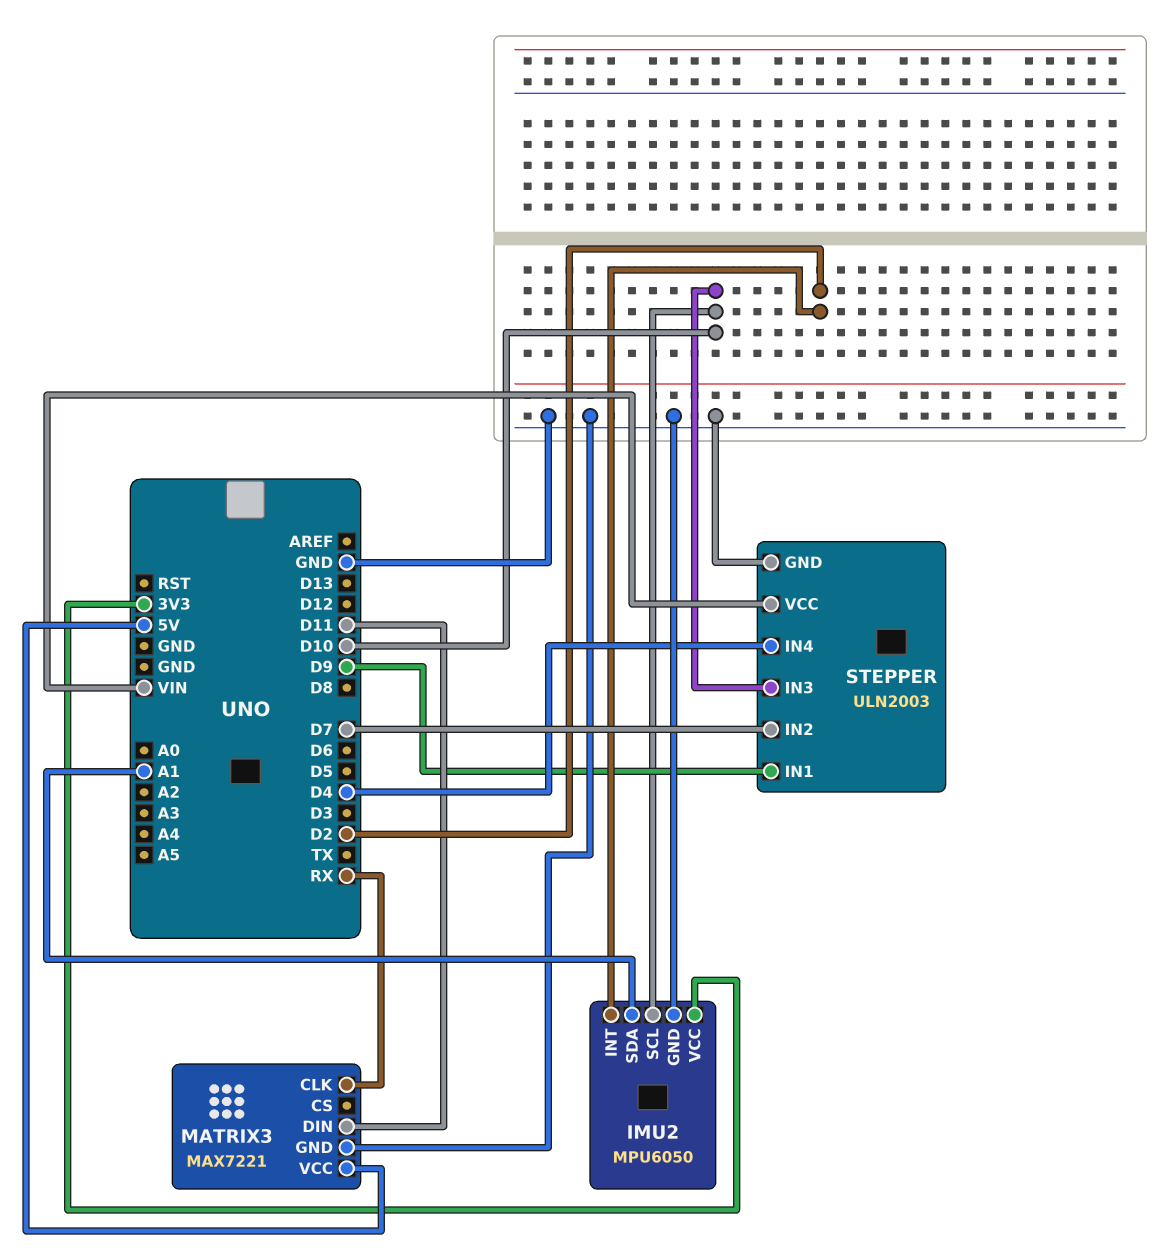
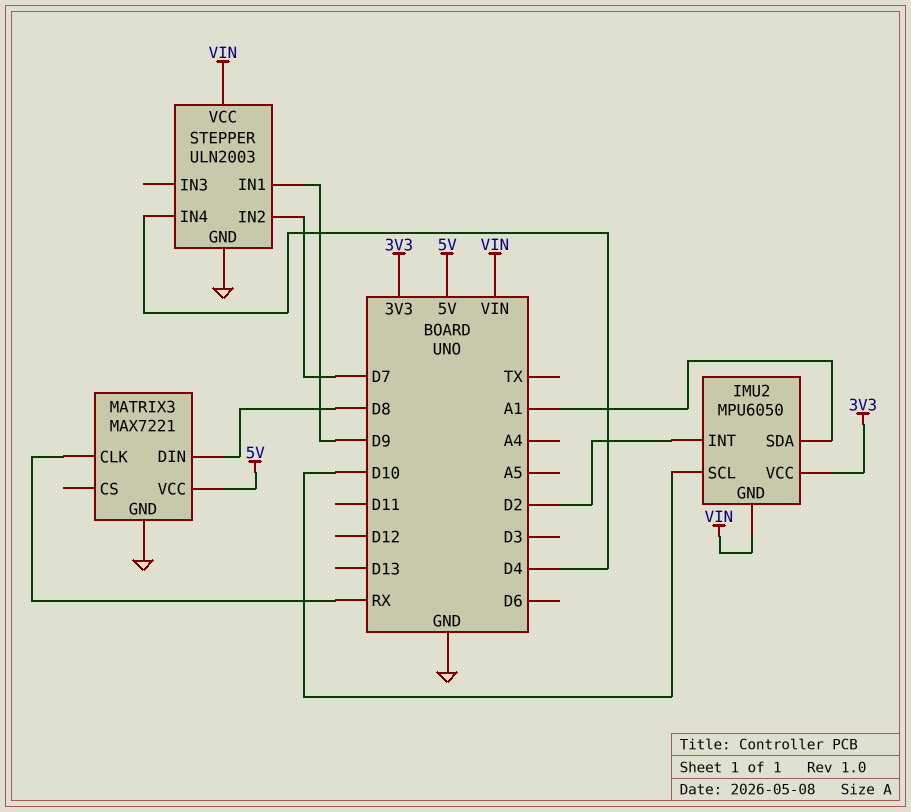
IMU2 pin GND: GND -> VIN
MATRIX3 pin DIN: D11 -> D8
STEPPER pin IN3: D10 -> none

